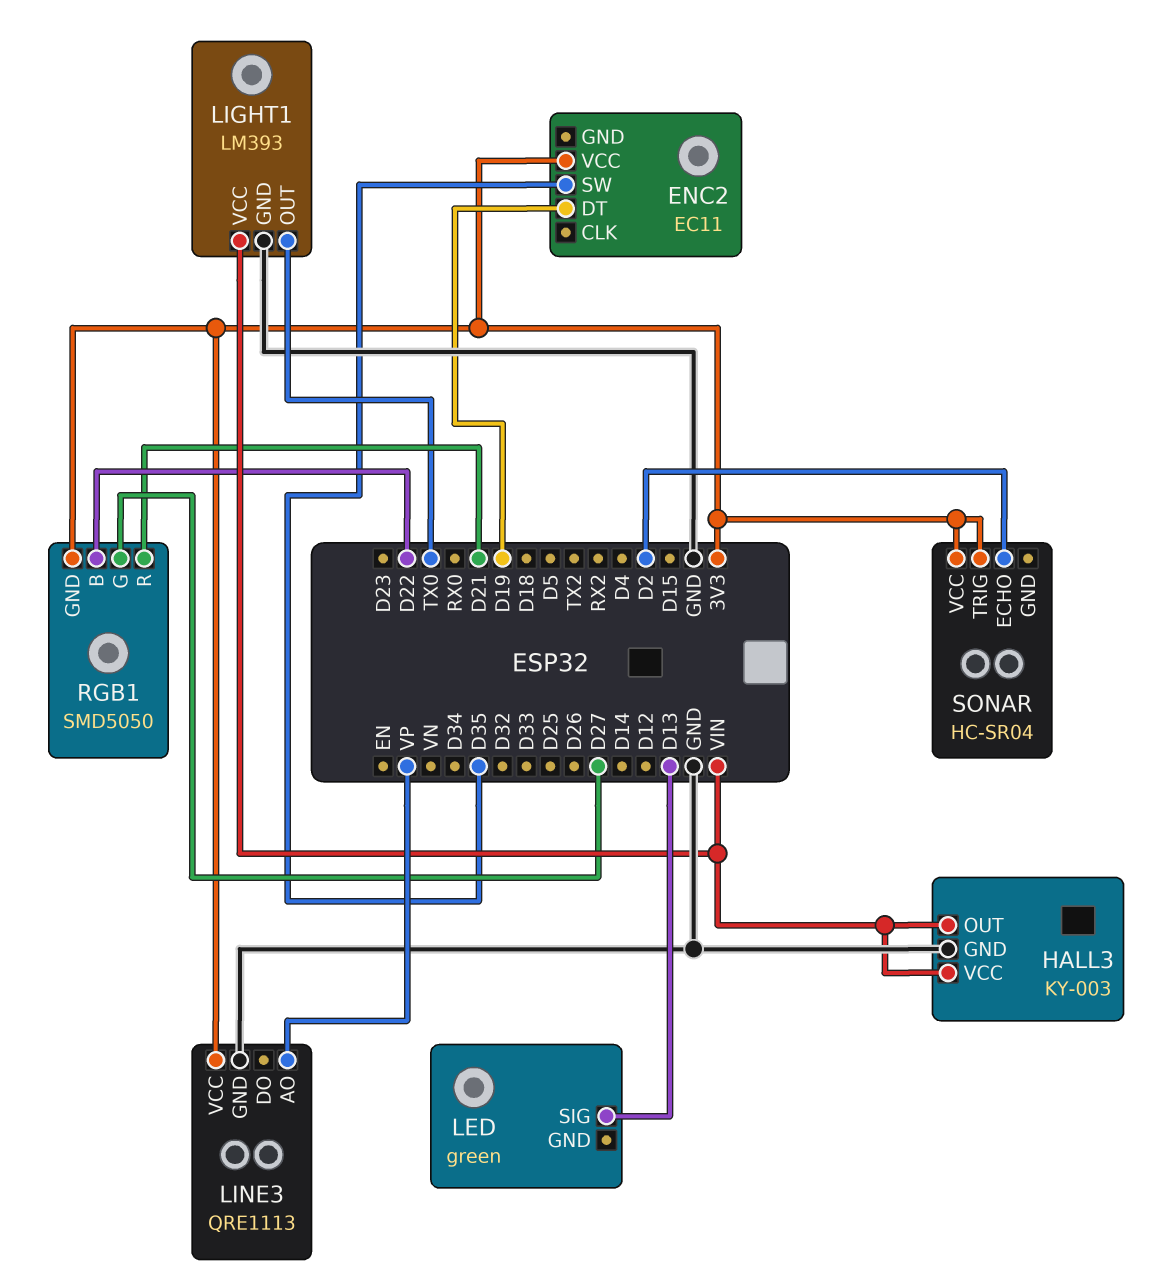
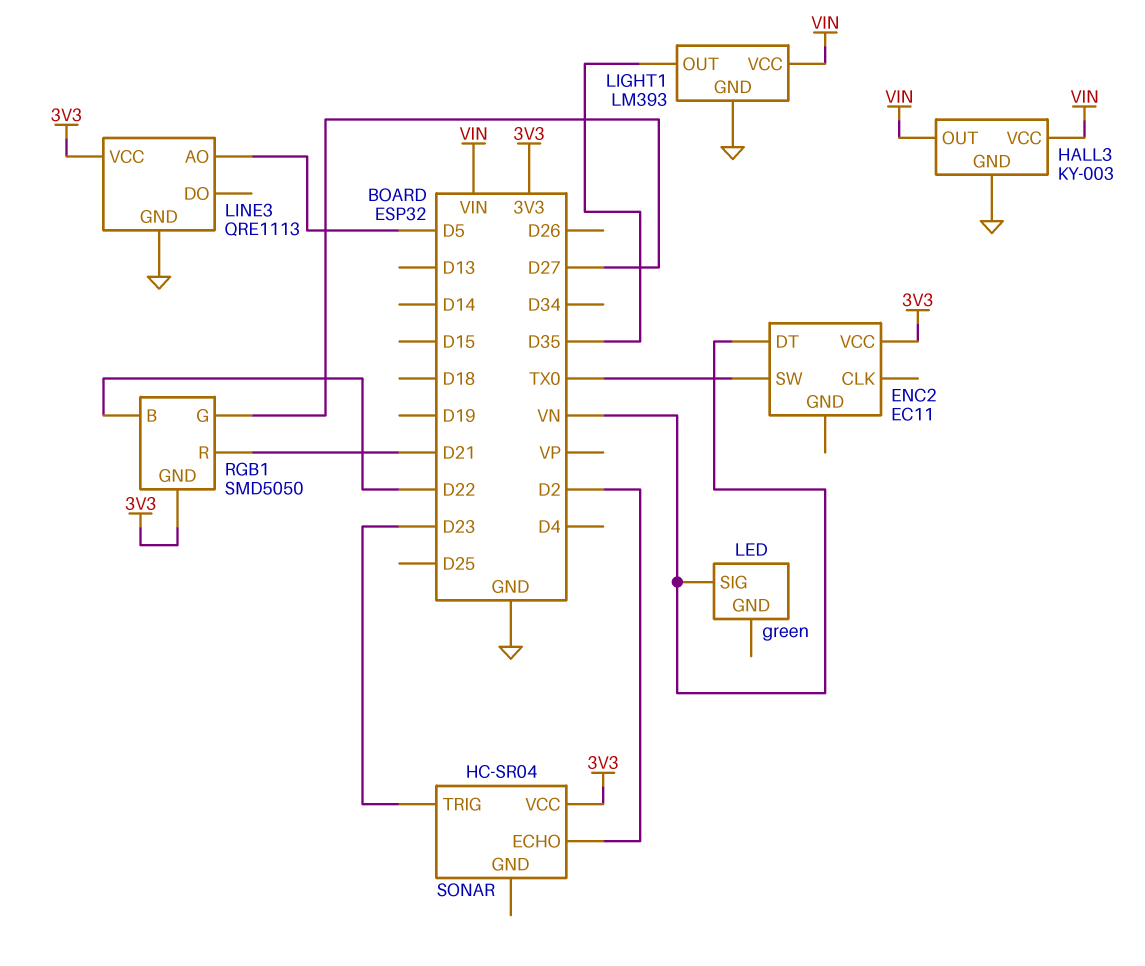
ENC2 pin DT: D19 -> VN
ENC2 pin SW: D35 -> TX0
LED pin SIG: D13 -> VN
LIGHT1 pin OUT: TX0 -> D35
LINE3 pin AO: VP -> D5
SONAR pin TRIG: 3V3 -> D23

